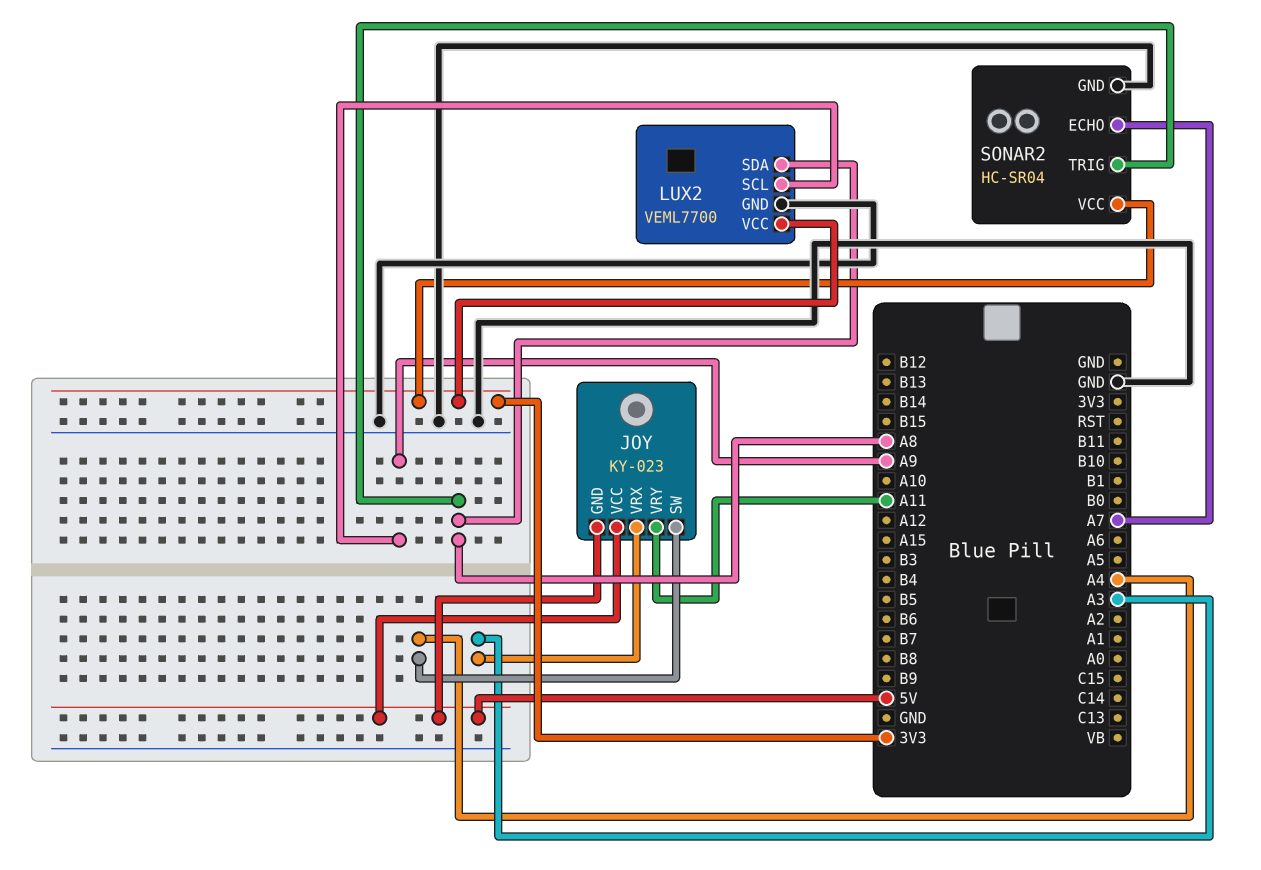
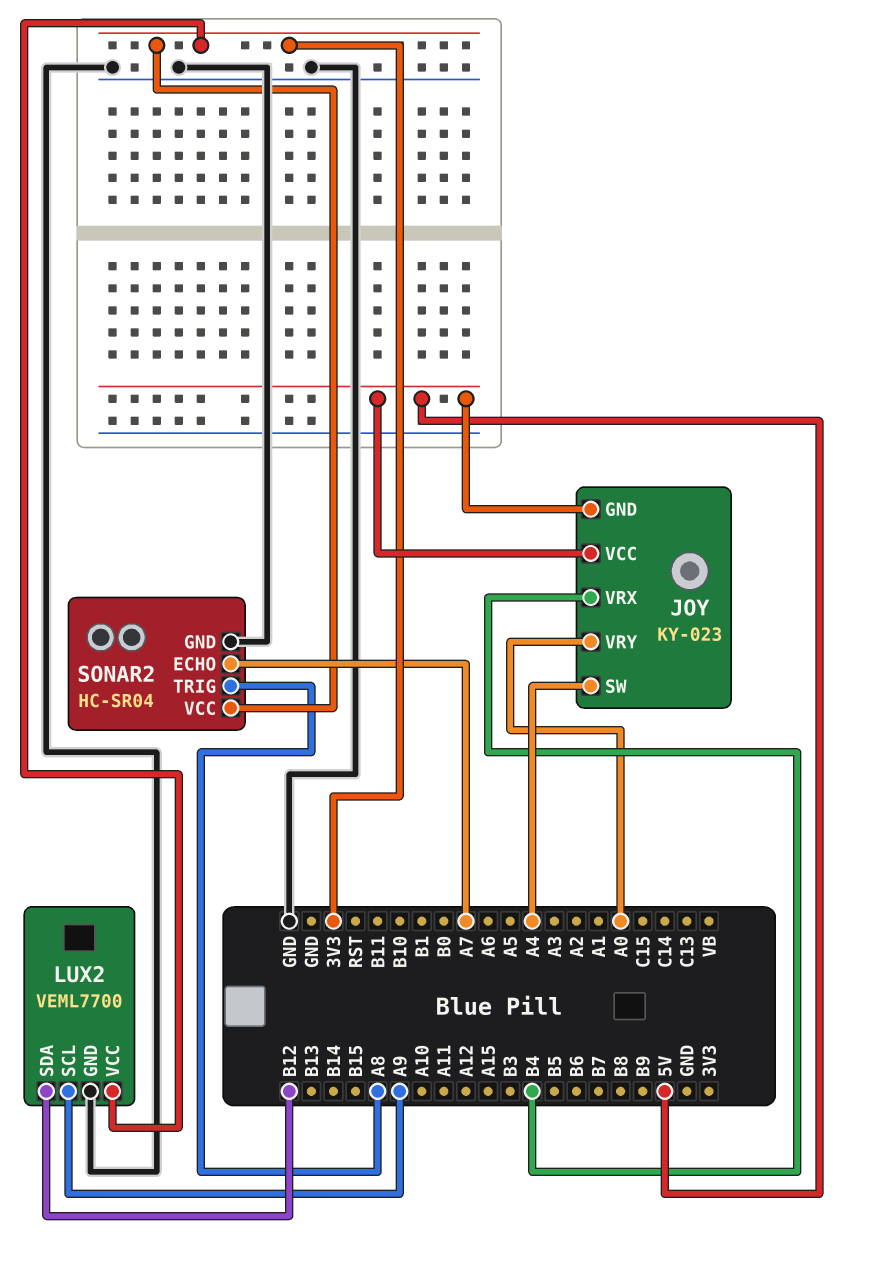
JOY pin VRX: A3 -> B4
JOY pin VRY: A11 -> A0
LUX2 pin SDA: A8 -> B12

